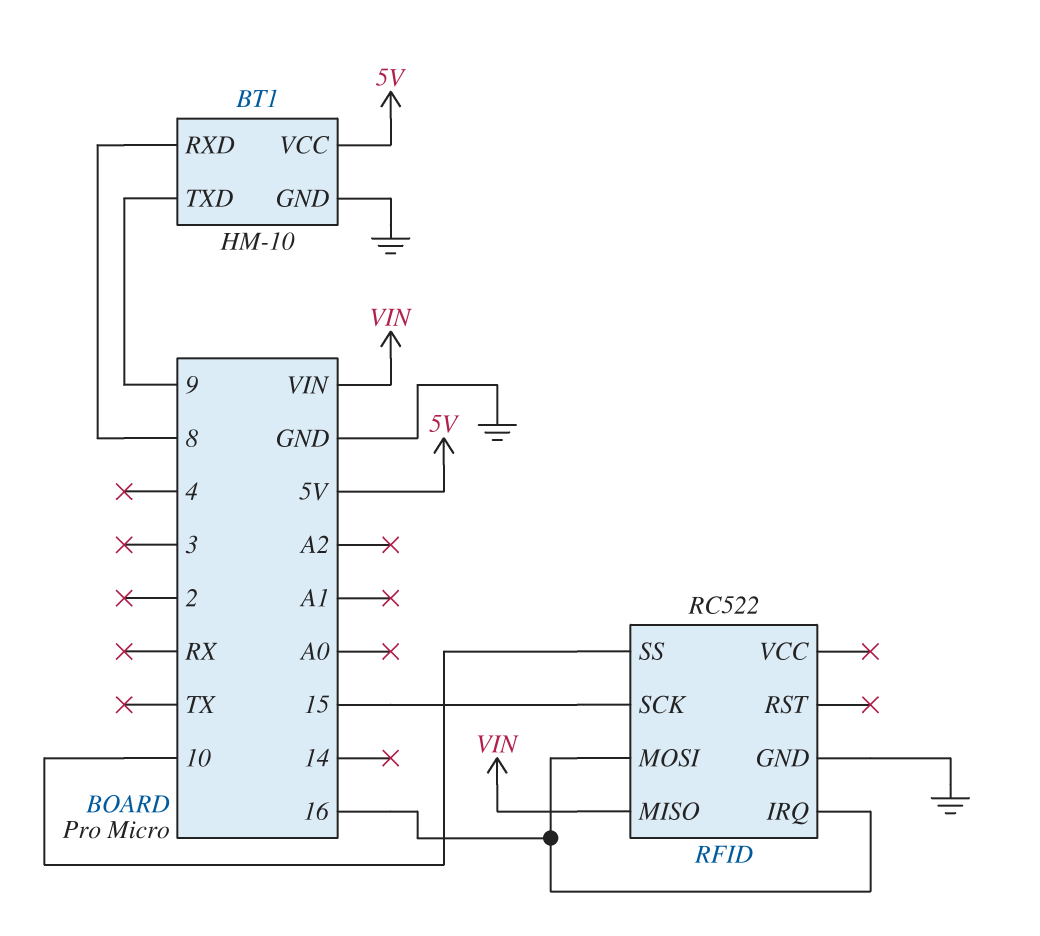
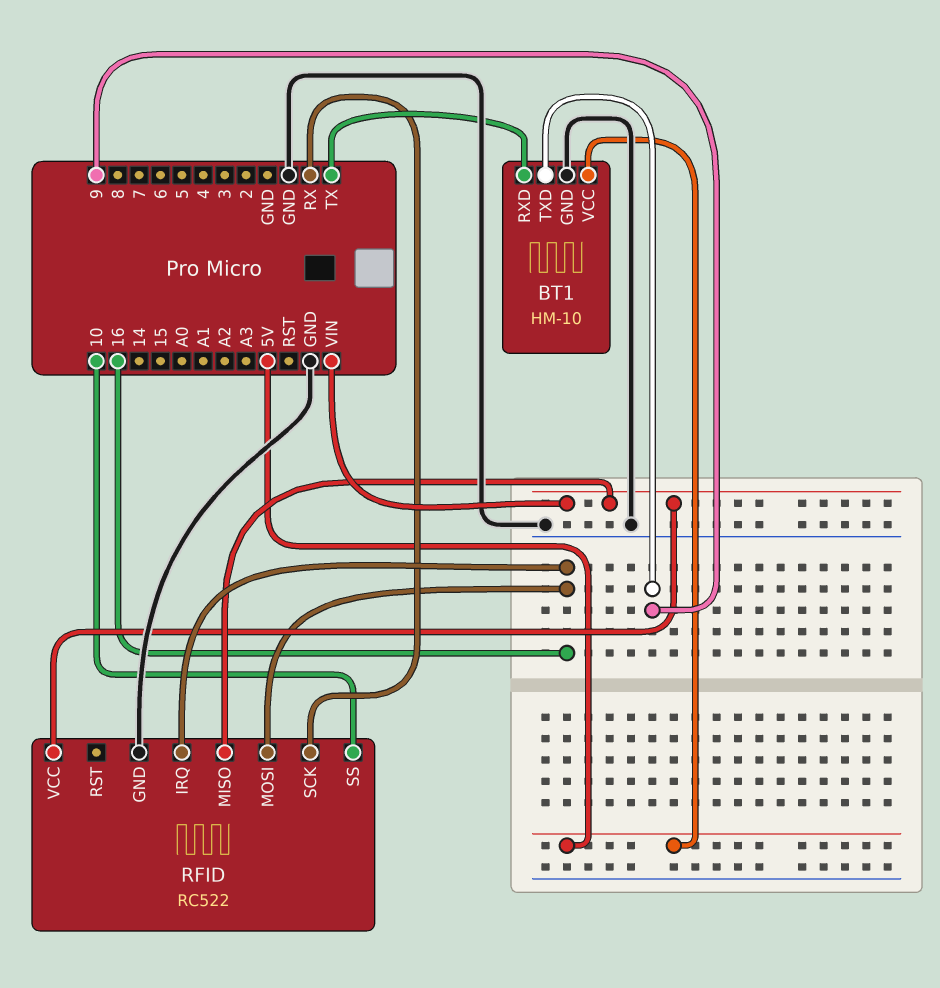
BT1 pin RXD: 8 -> TX
RFID pin SCK: 15 -> RX
RFID pin VCC: none -> VIN

